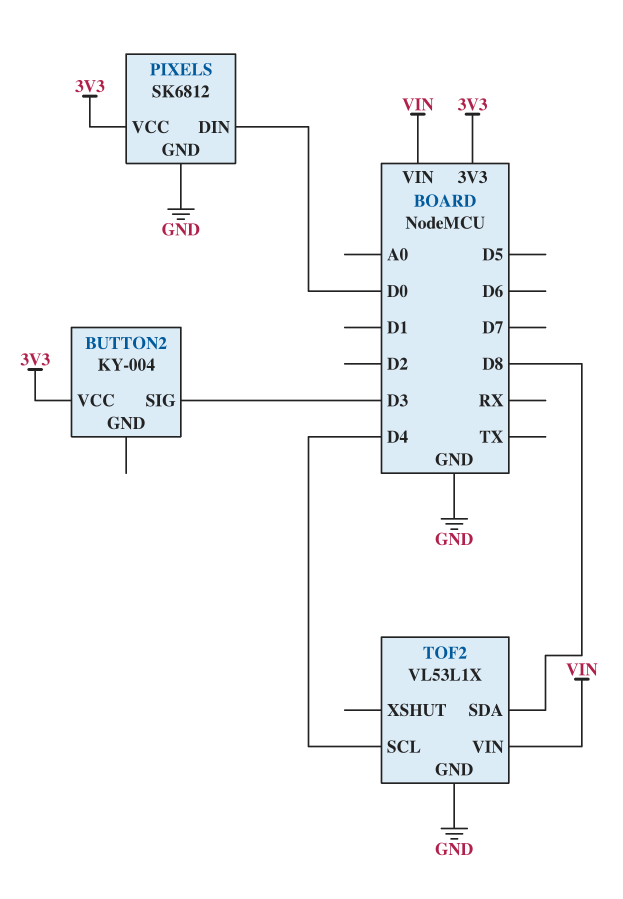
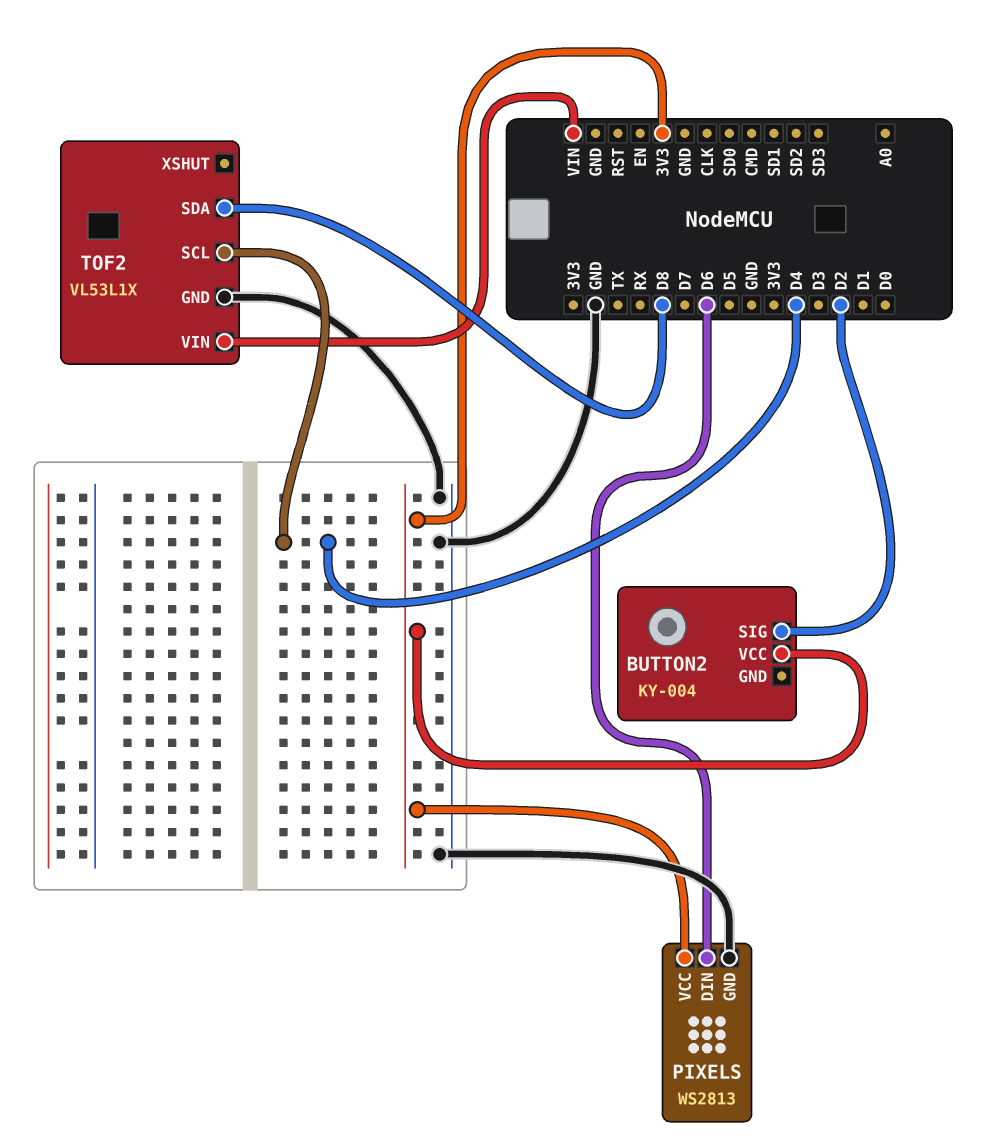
BUTTON2 pin SIG: D3 -> D2
PIXELS: SK6812 -> WS2813
PIXELS pin DIN: D0 -> D6

